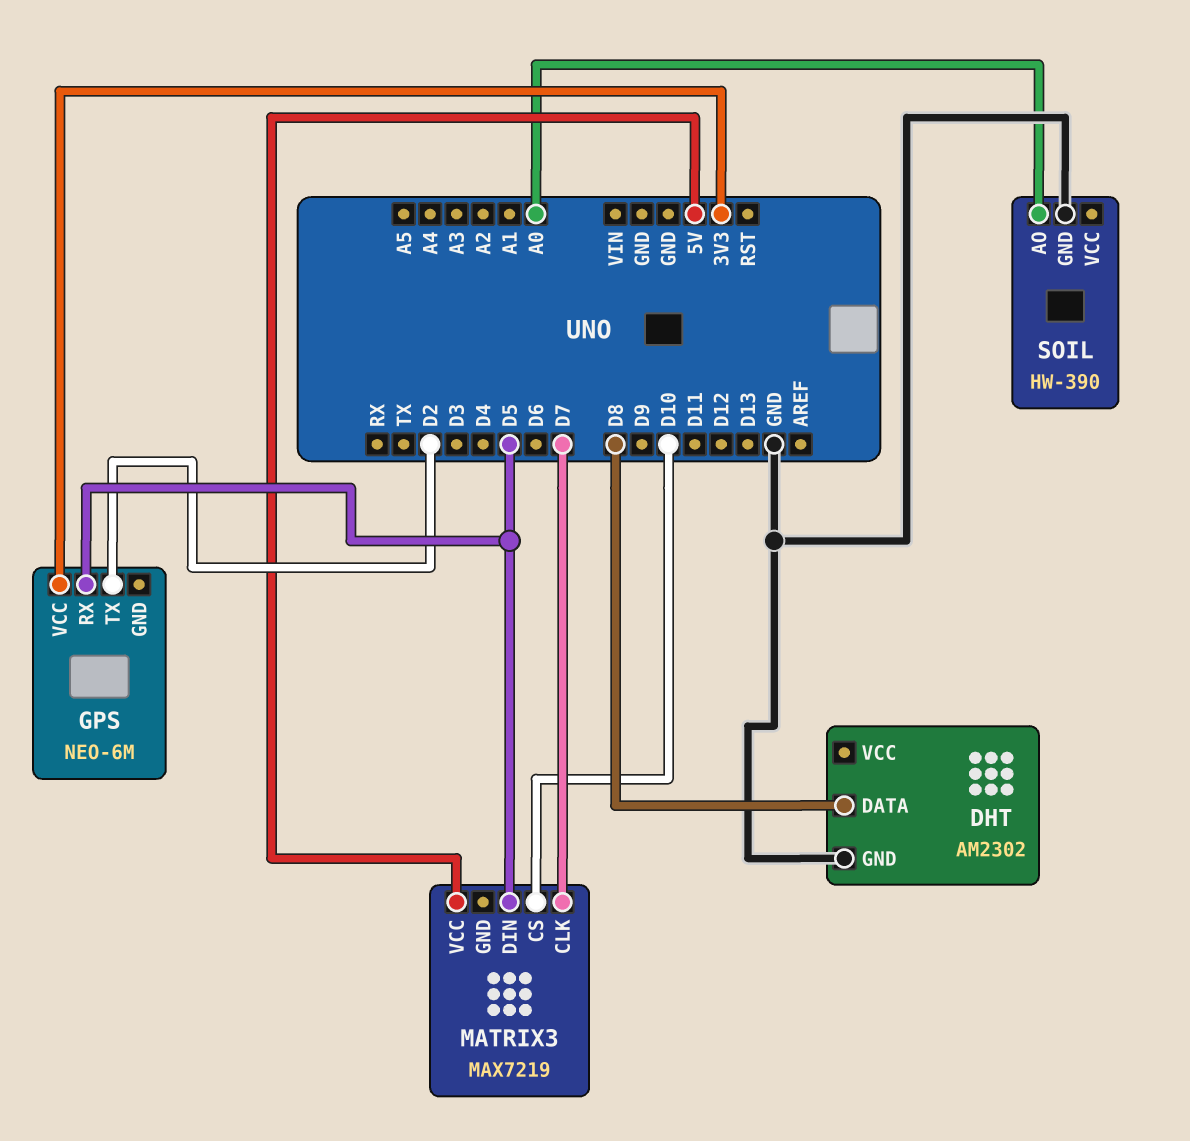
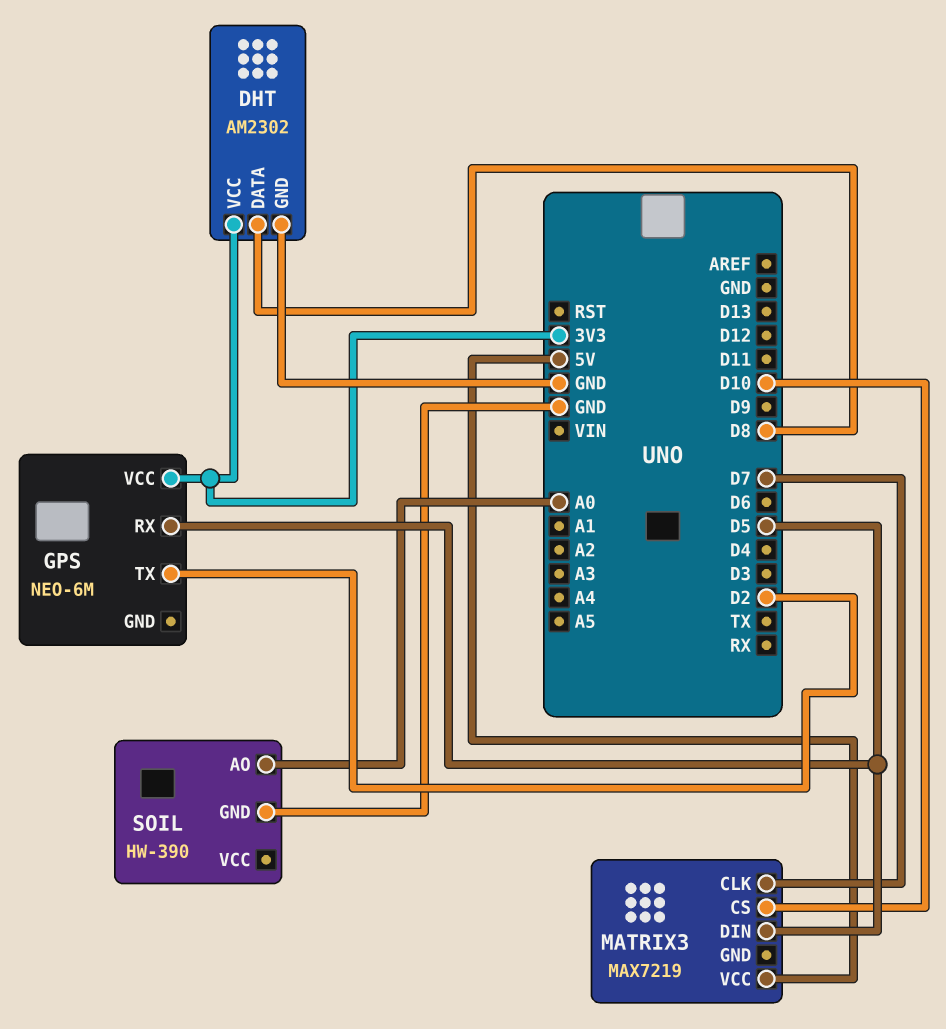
DHT pin VCC: none -> 3V3

